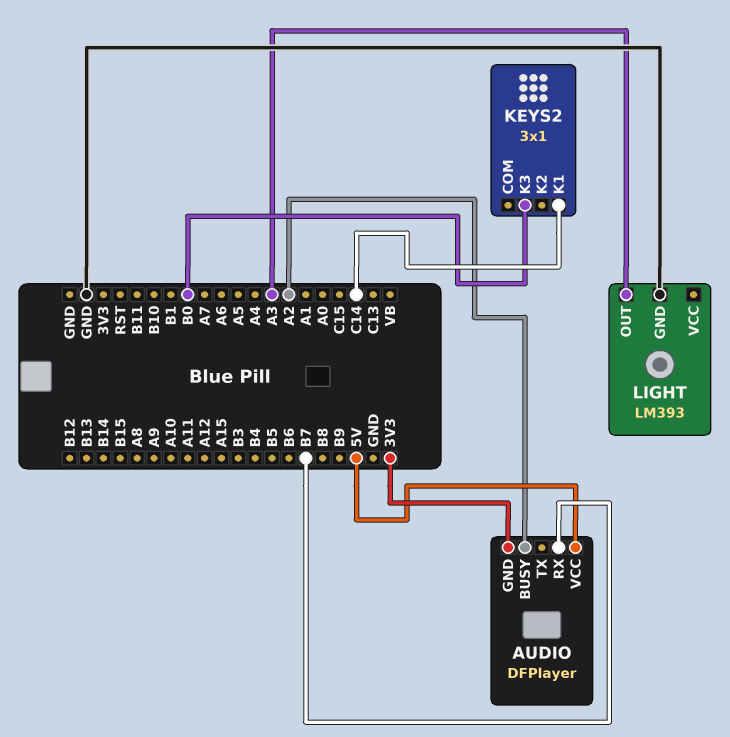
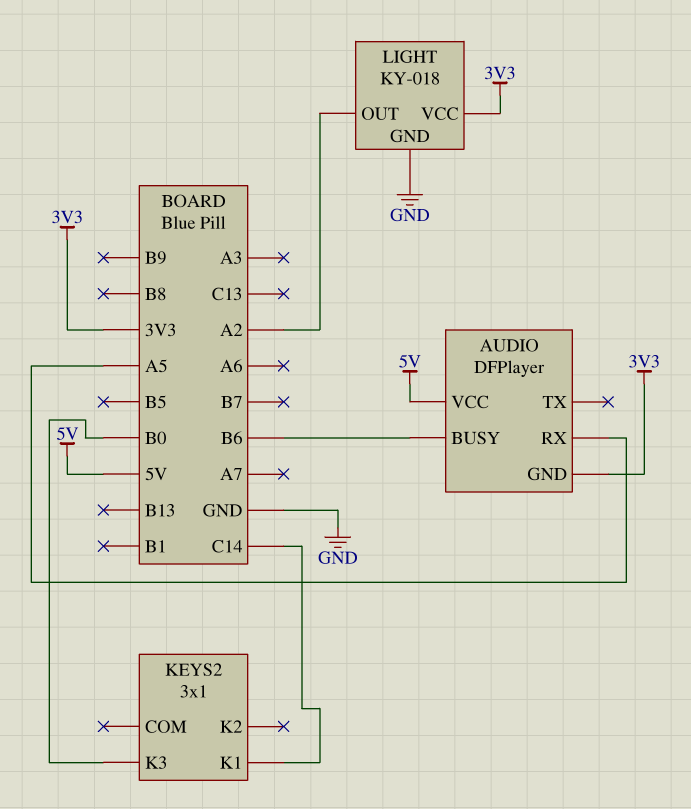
AUDIO pin BUSY: A2 -> B6
AUDIO pin RX: B7 -> A5
LIGHT: LM393 -> KY-018
LIGHT pin OUT: A3 -> A2
LIGHT pin VCC: none -> 3V3

